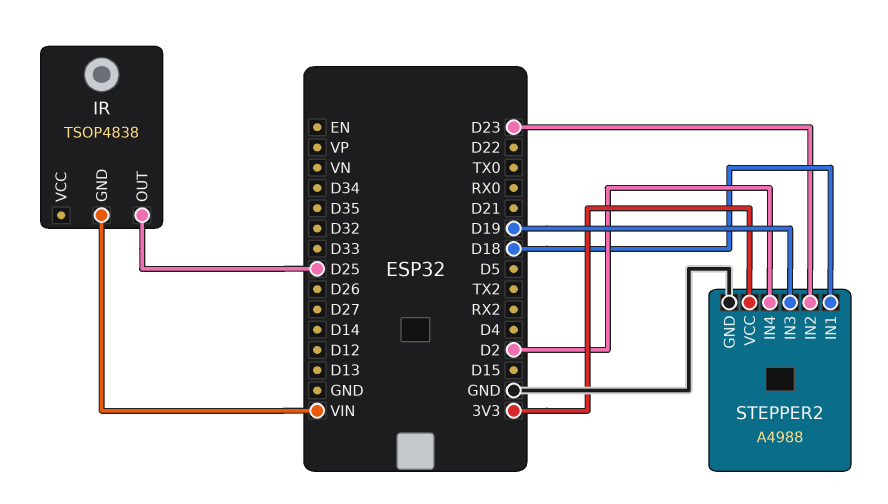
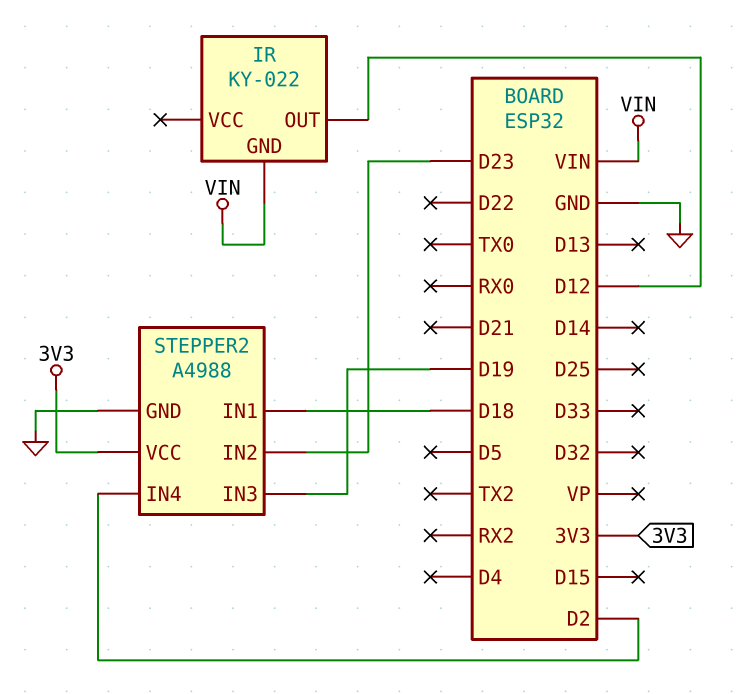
IR: TSOP4838 -> KY-022
IR pin OUT: D25 -> D12

